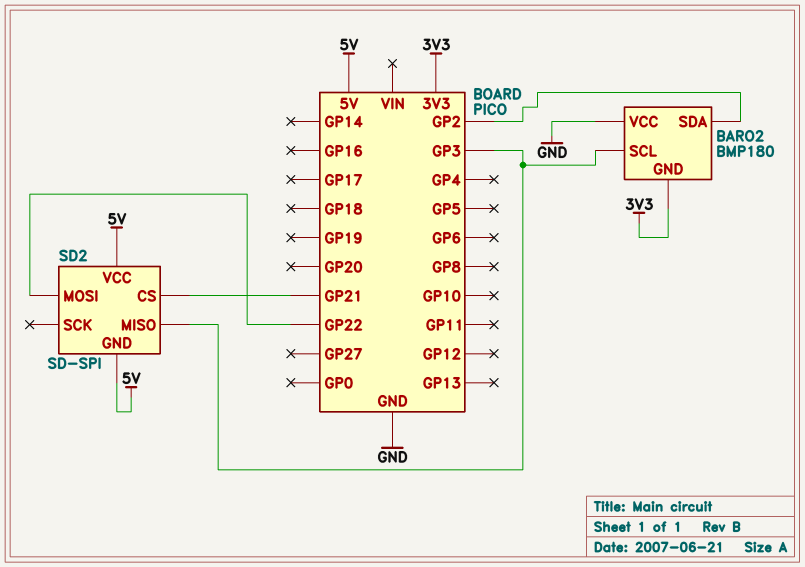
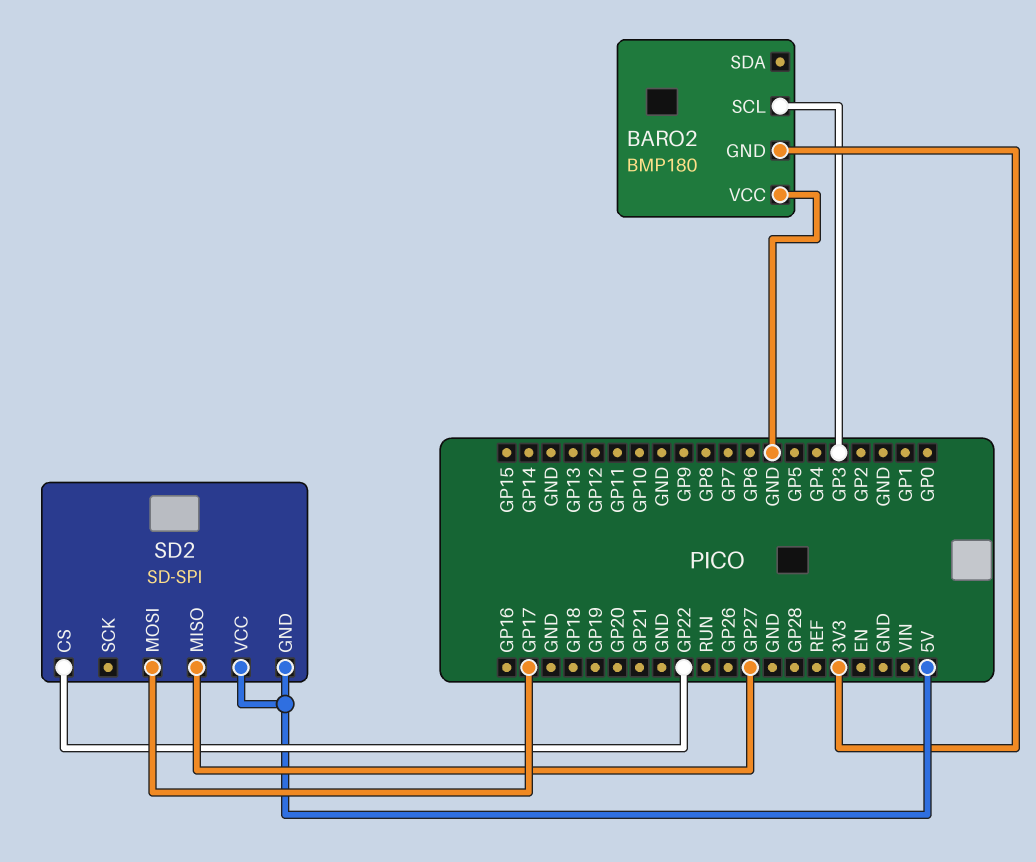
BARO2 pin SDA: GP2 -> none
SD2 pin CS: GP21 -> GP22
SD2 pin MISO: GP3 -> GP27
SD2 pin MOSI: GP22 -> GP17

